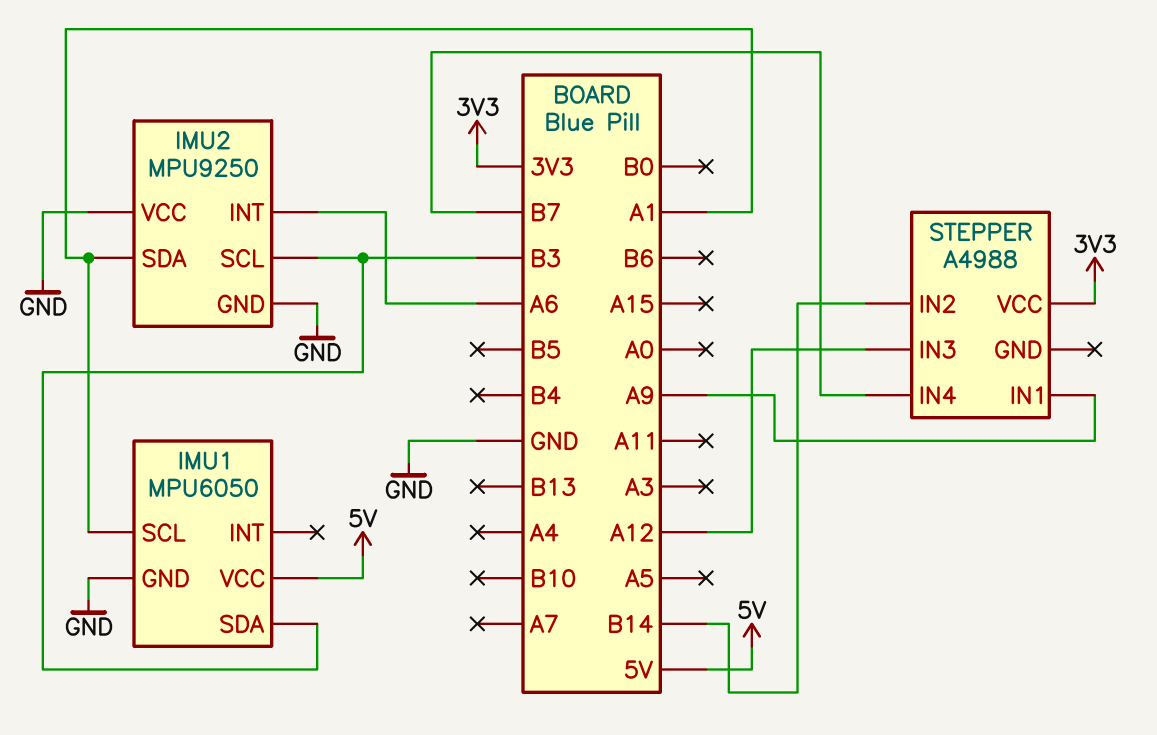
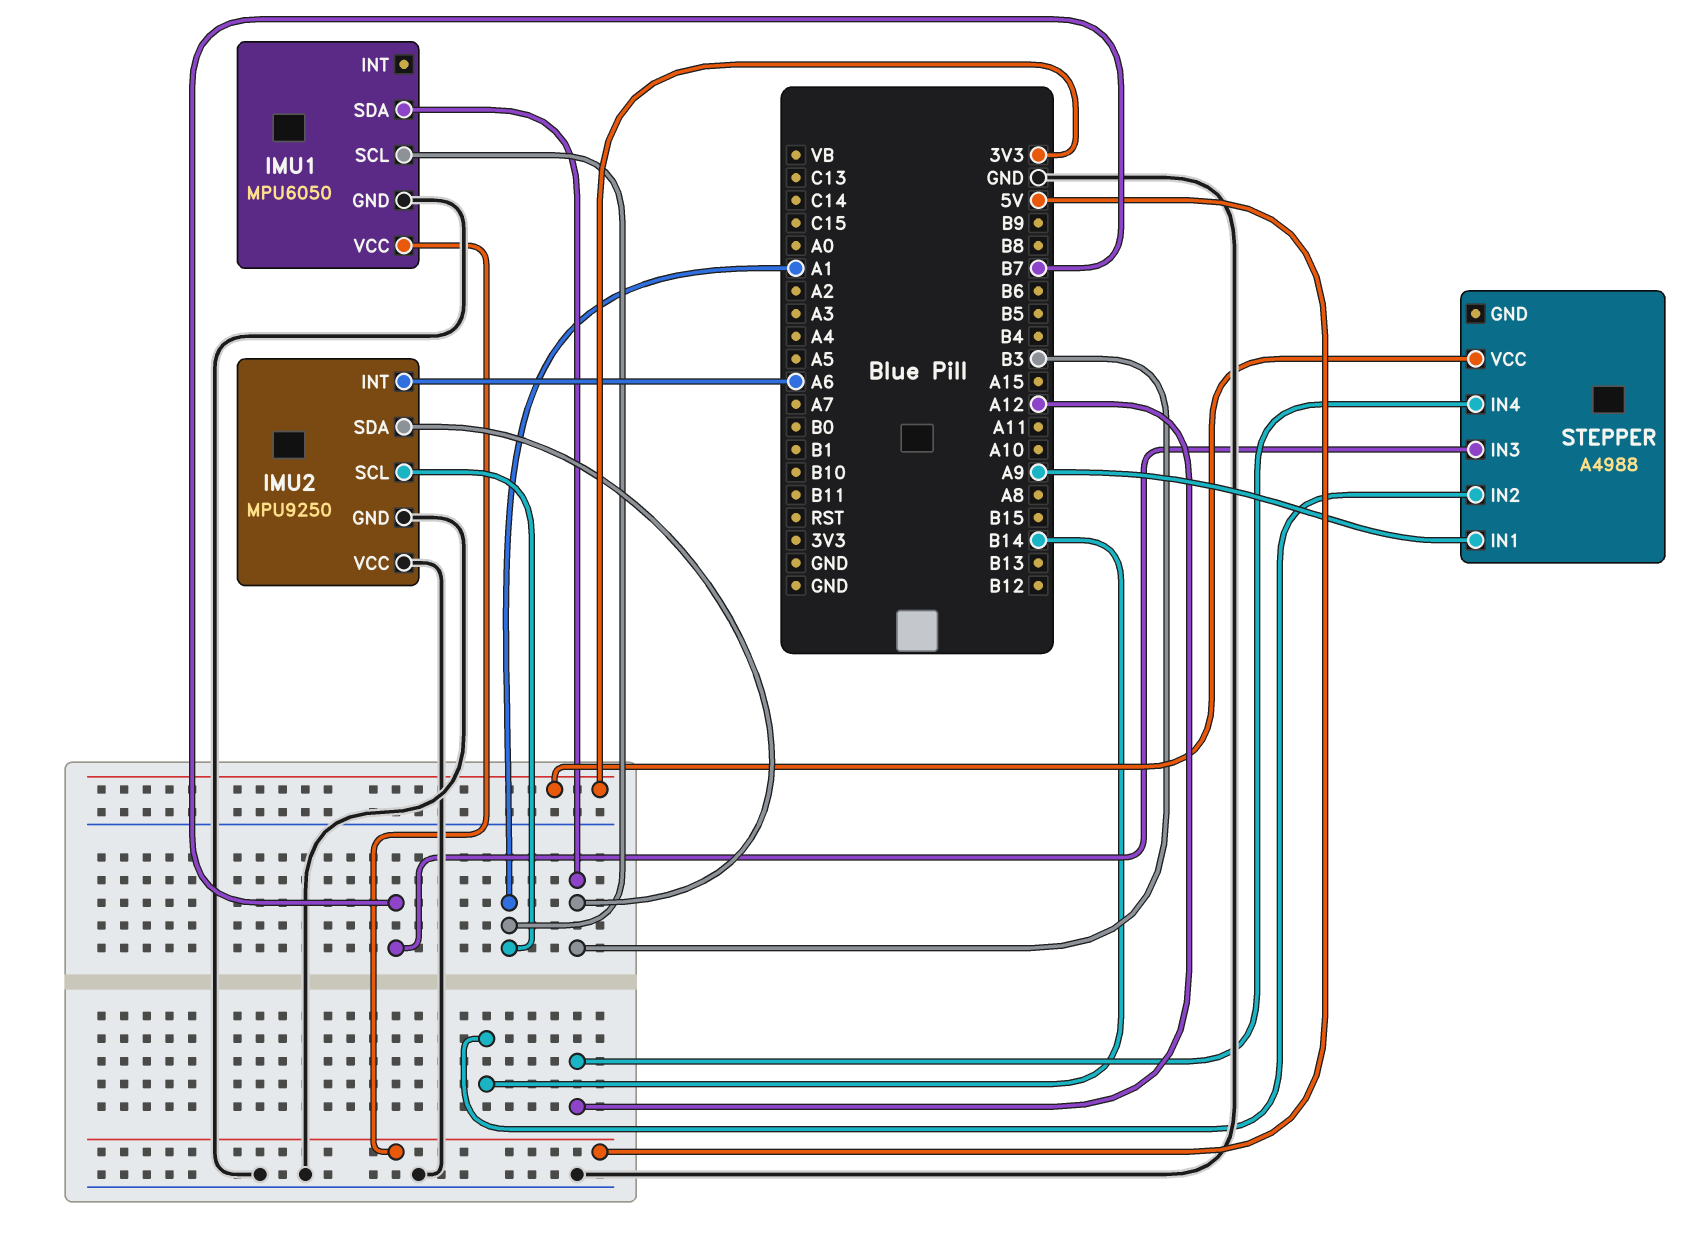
IMU2 pin SCL: B3 -> A1
IMU2 pin SDA: A1 -> B3
STEPPER pin IN3: A12 -> B7
STEPPER pin IN4: B7 -> A12

